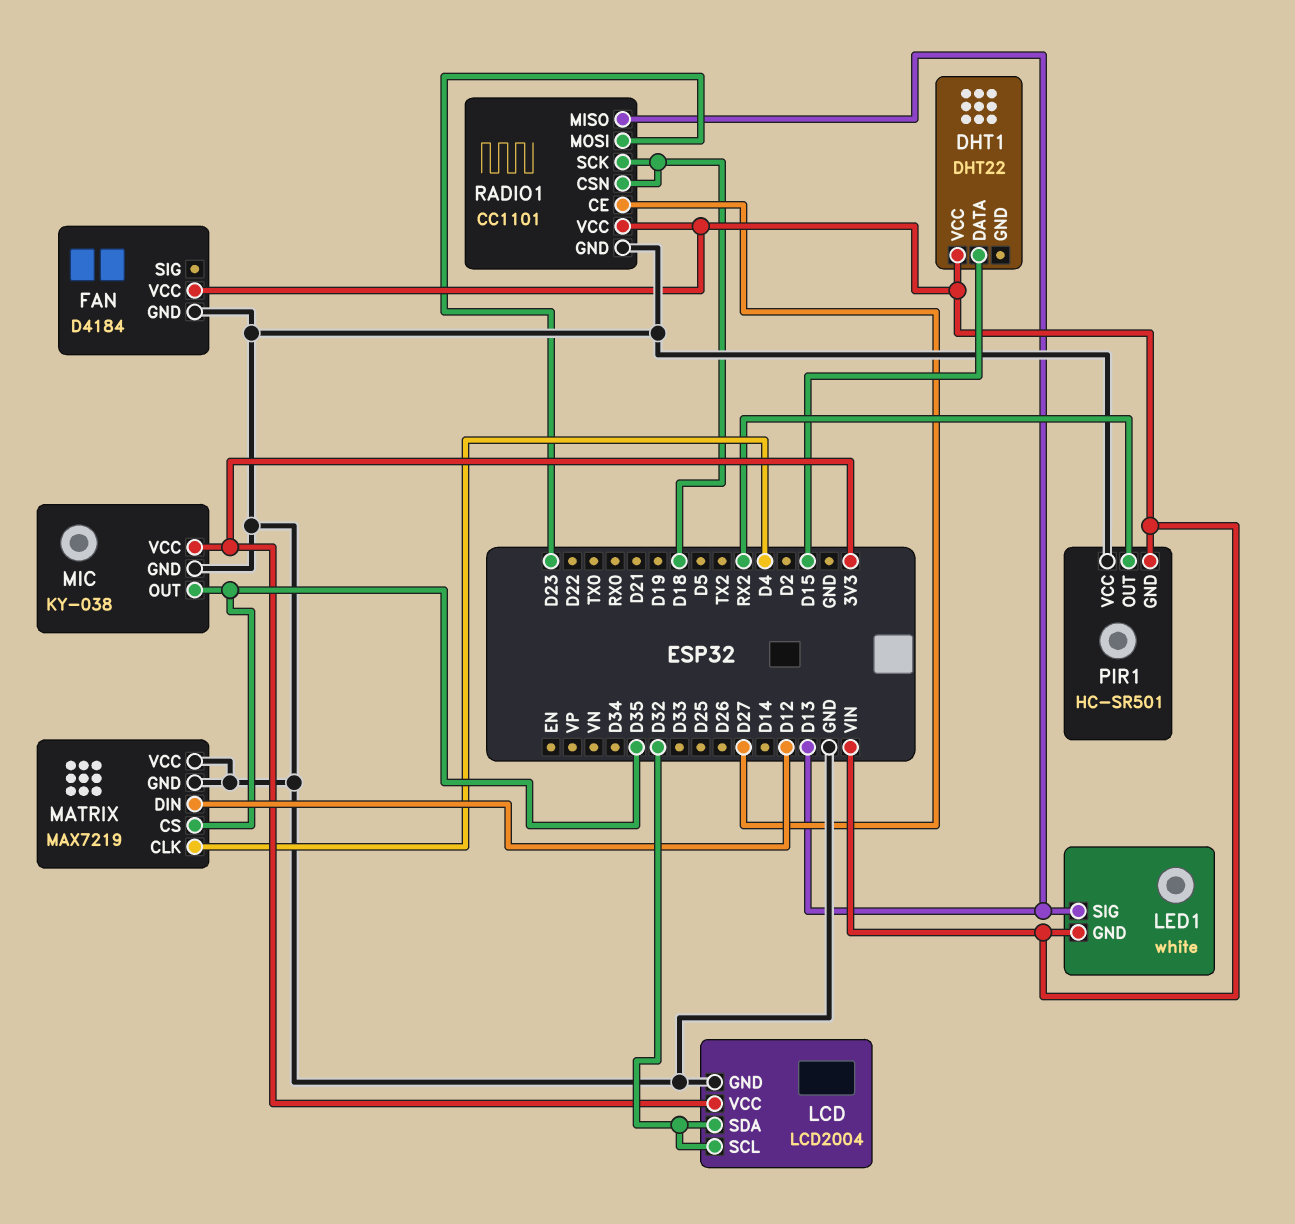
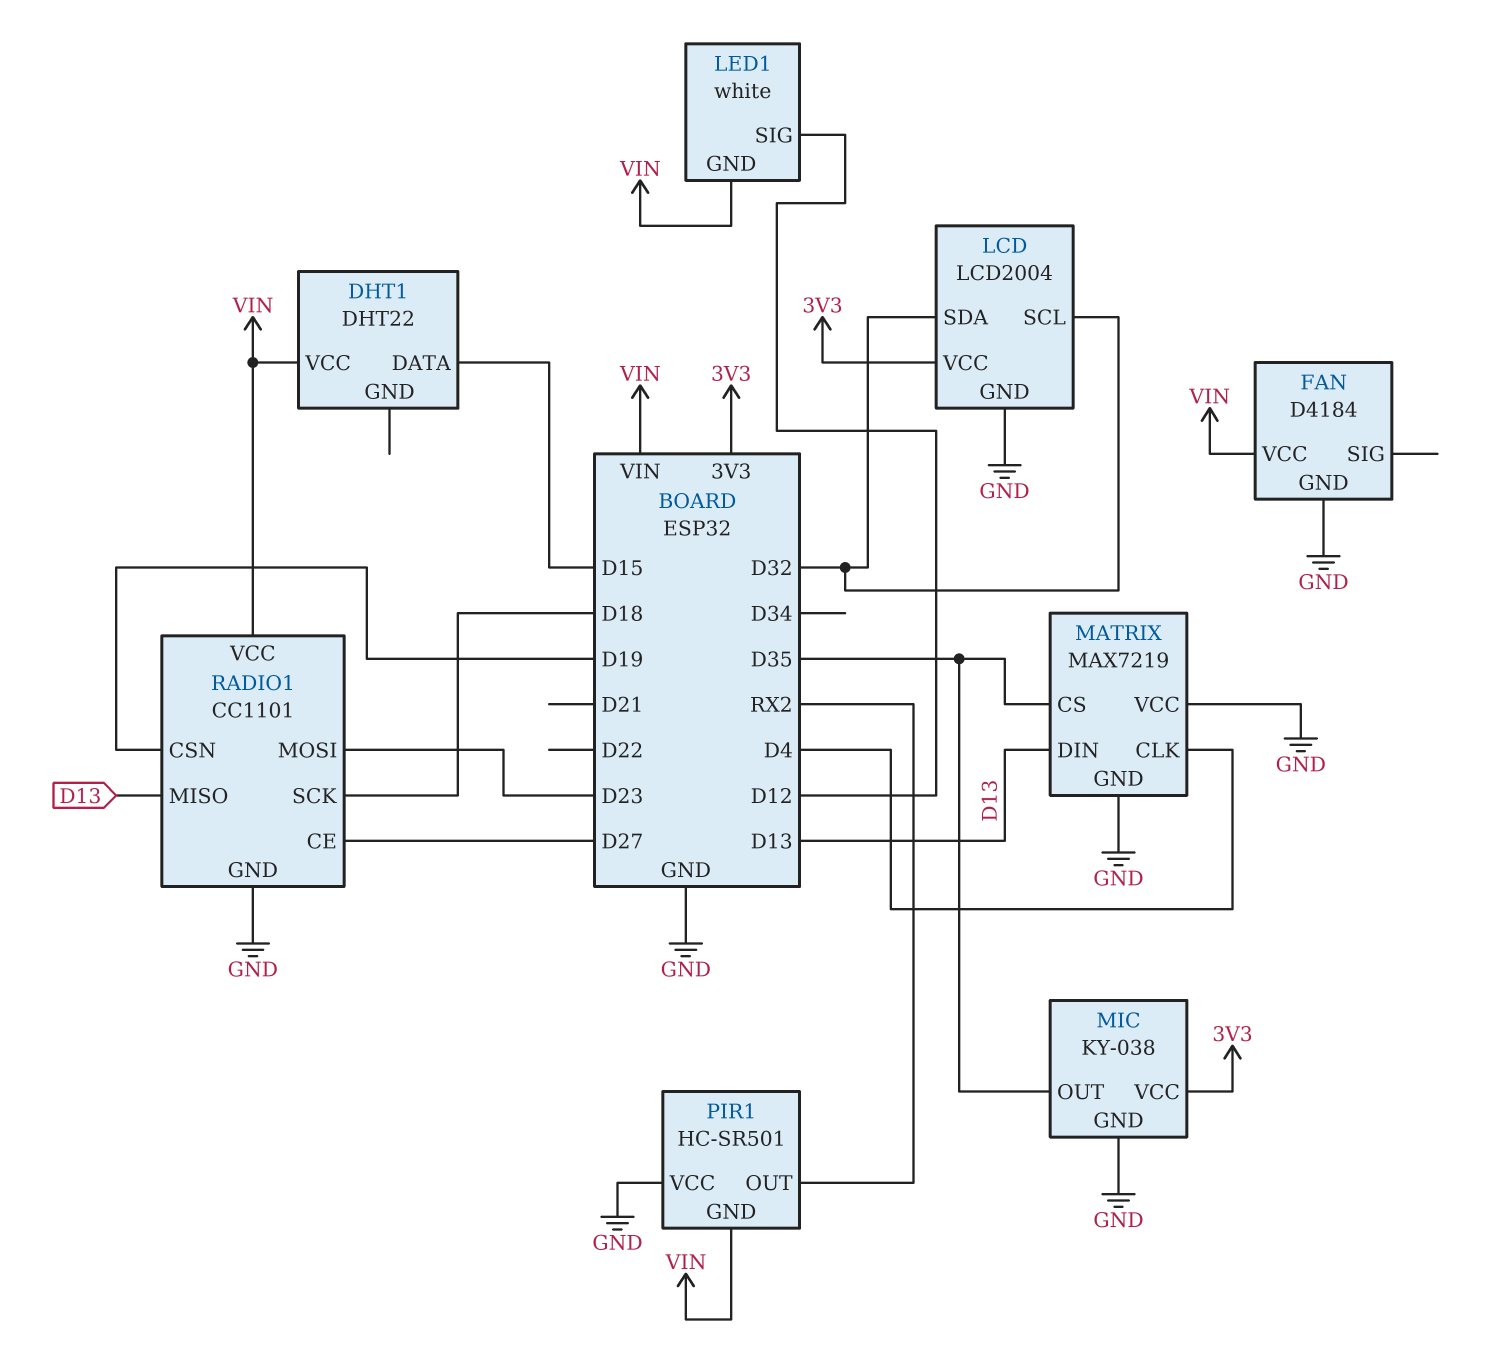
LED1 pin SIG: D13 -> D12
MATRIX pin DIN: D12 -> D13
RADIO1 pin CSN: D18 -> D19

